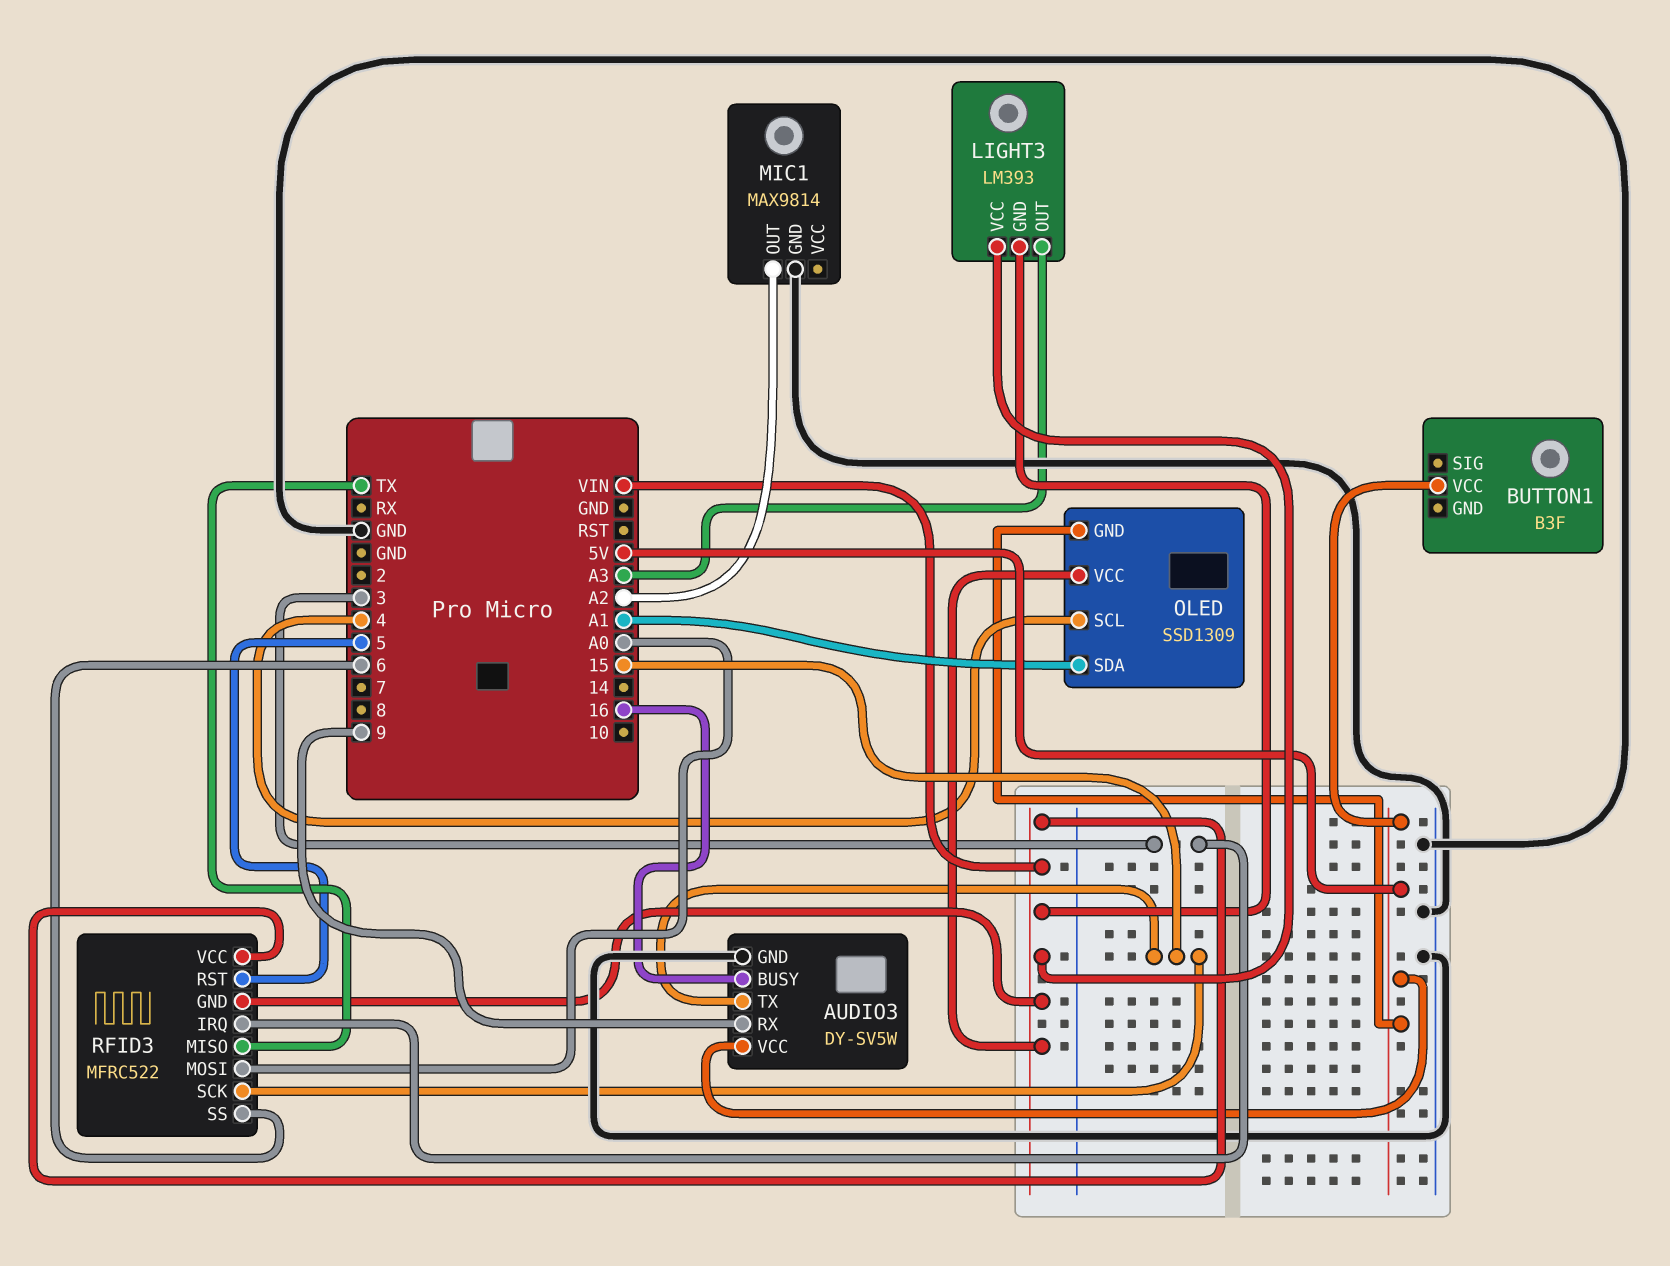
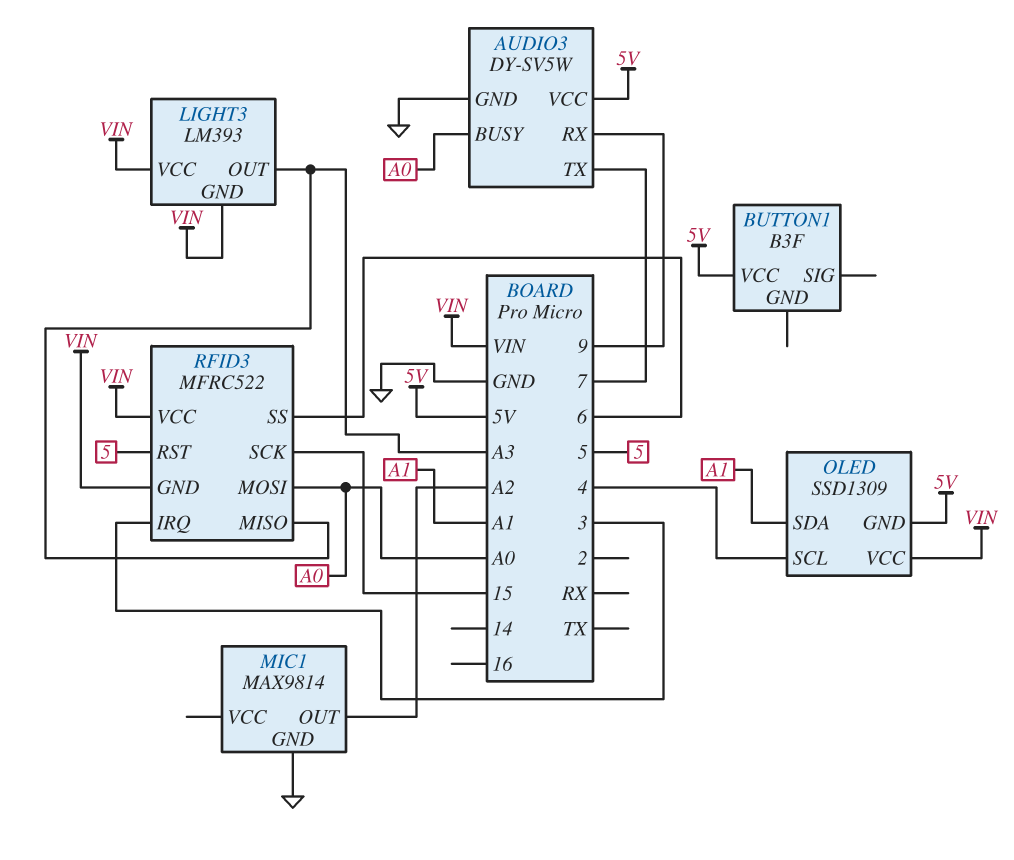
AUDIO3 pin BUSY: 16 -> A0
AUDIO3 pin TX: 15 -> 7
RFID3 pin MISO: TX -> A3

